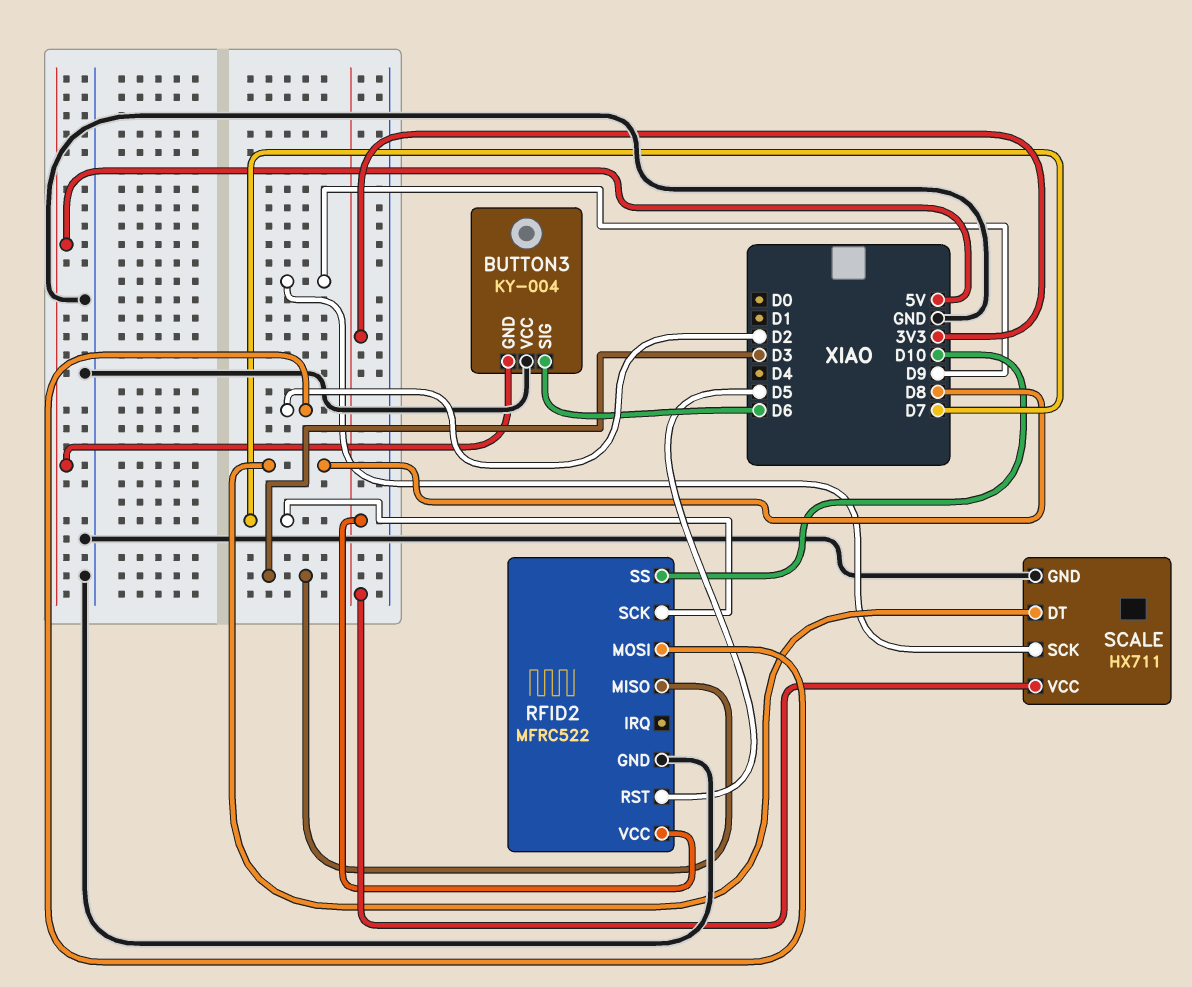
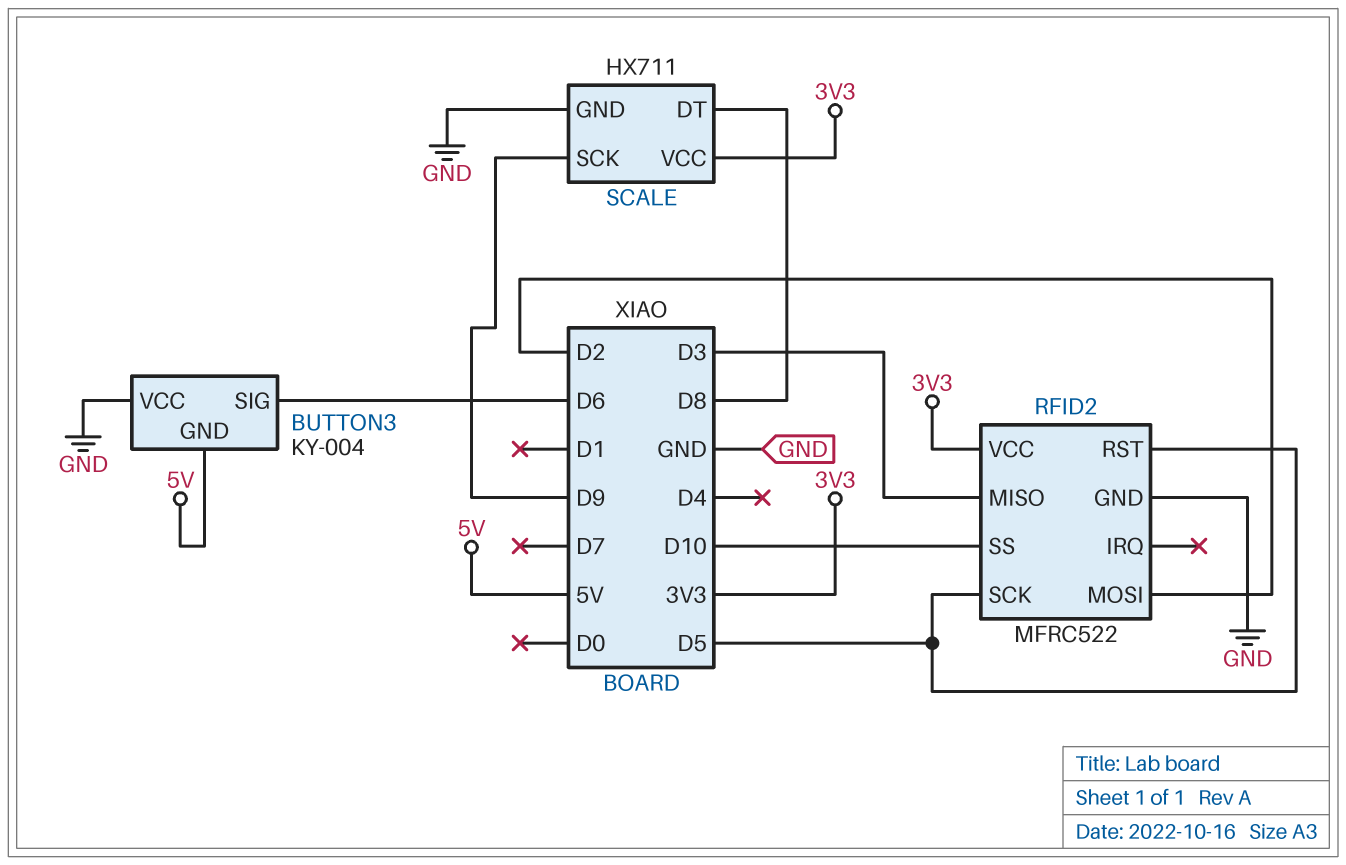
RFID2 pin SCK: D7 -> D5

